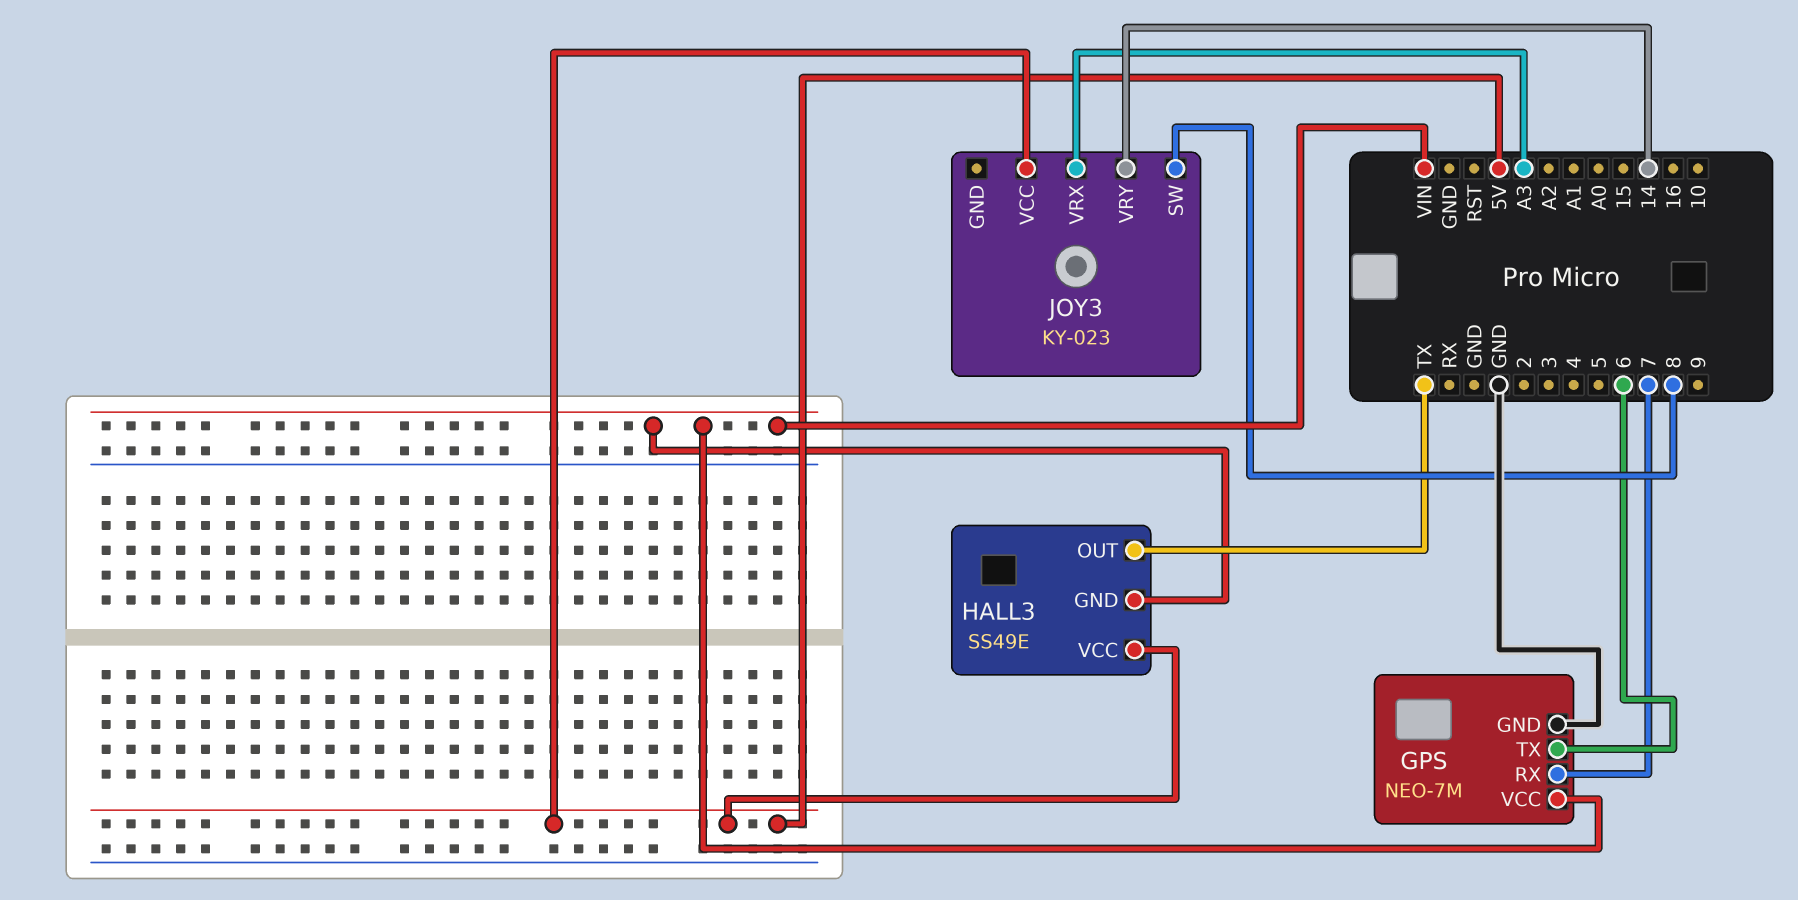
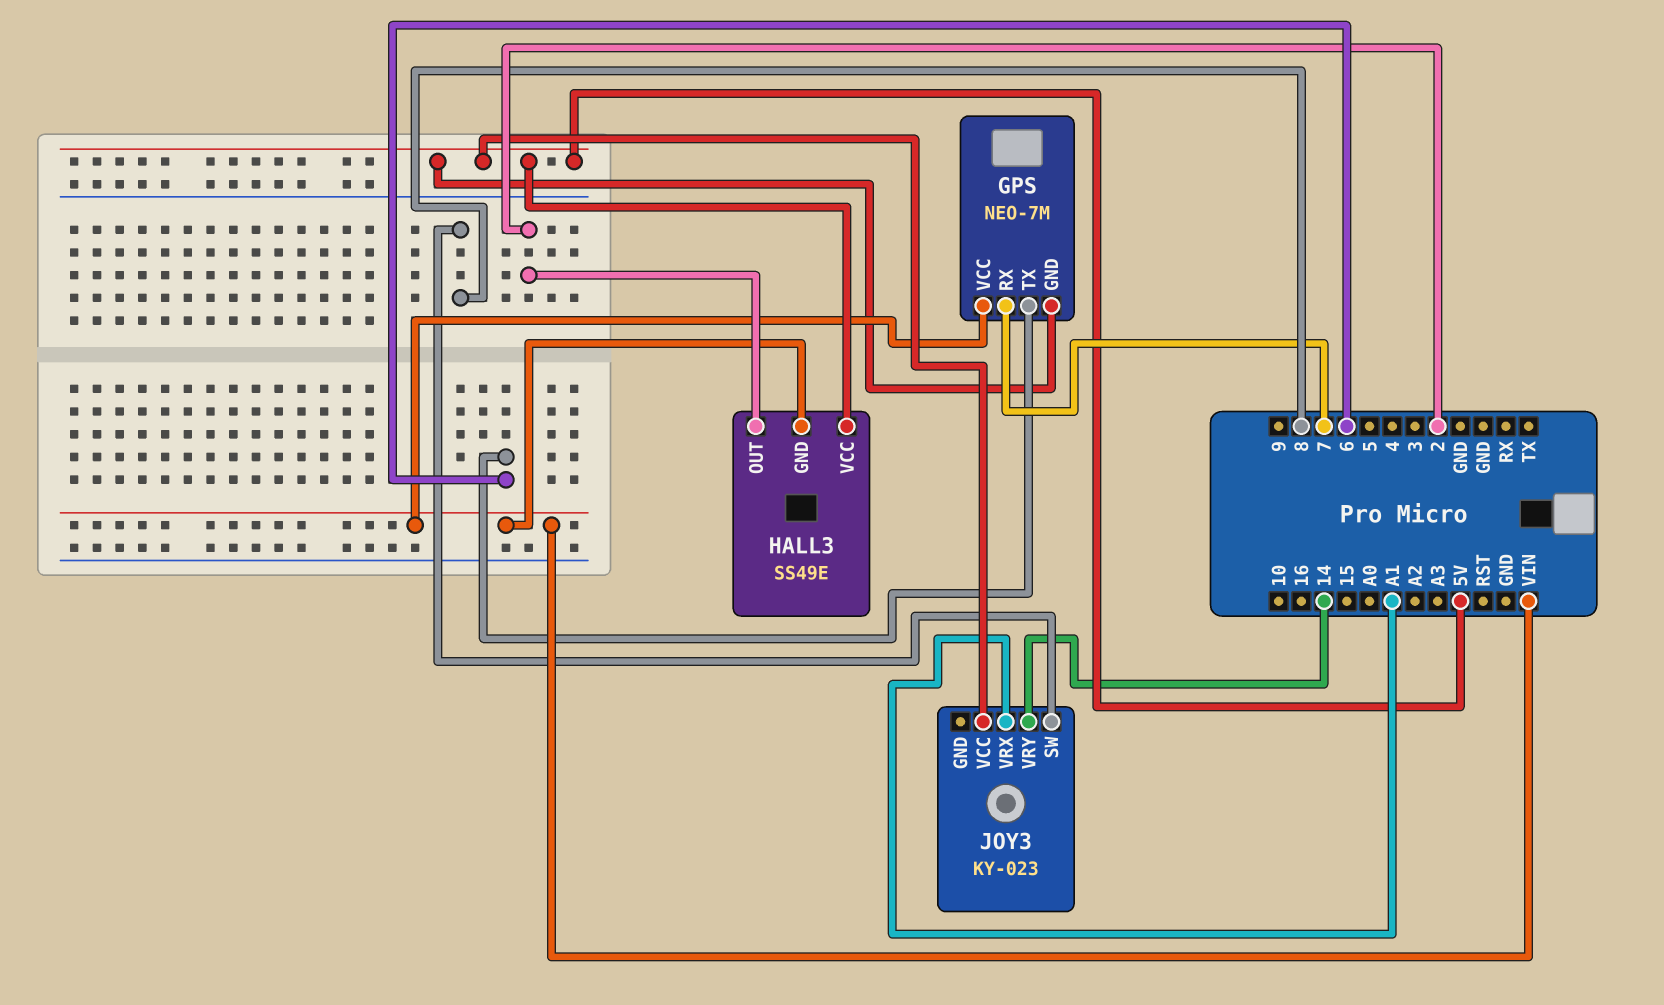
GPS pin GND: GND -> 5V
HALL3 pin OUT: TX -> 2
JOY3 pin VRX: A3 -> A1

